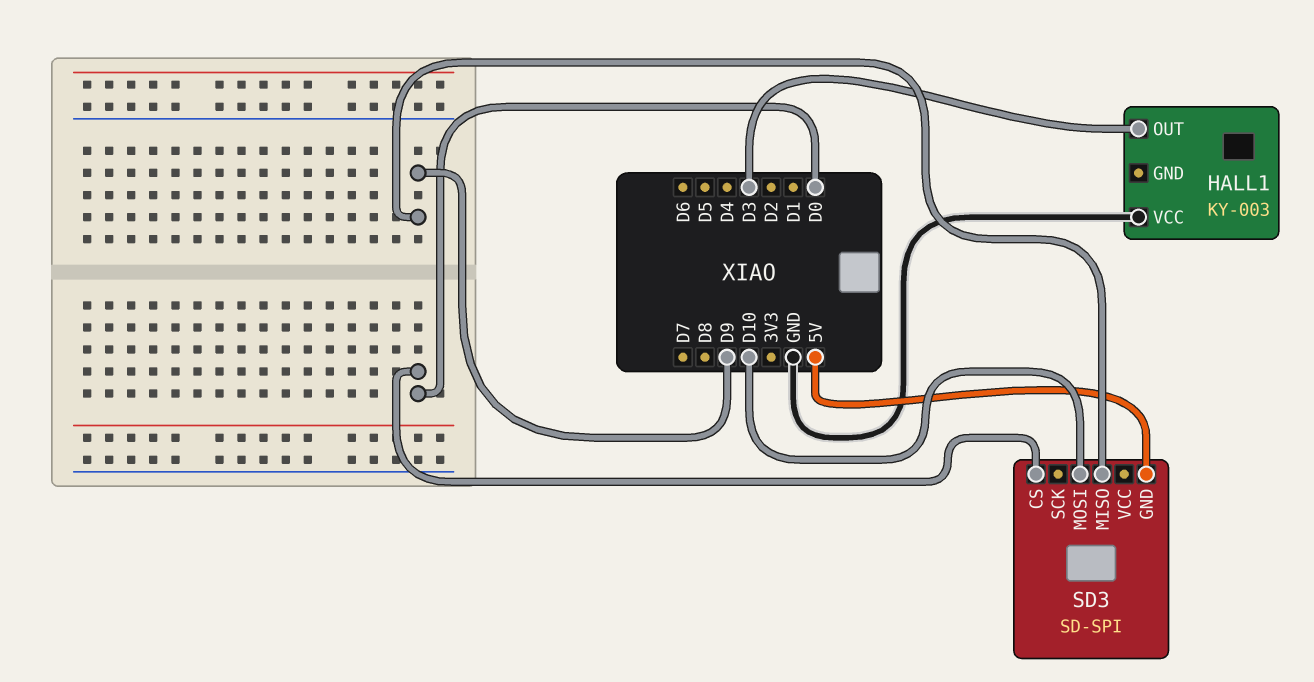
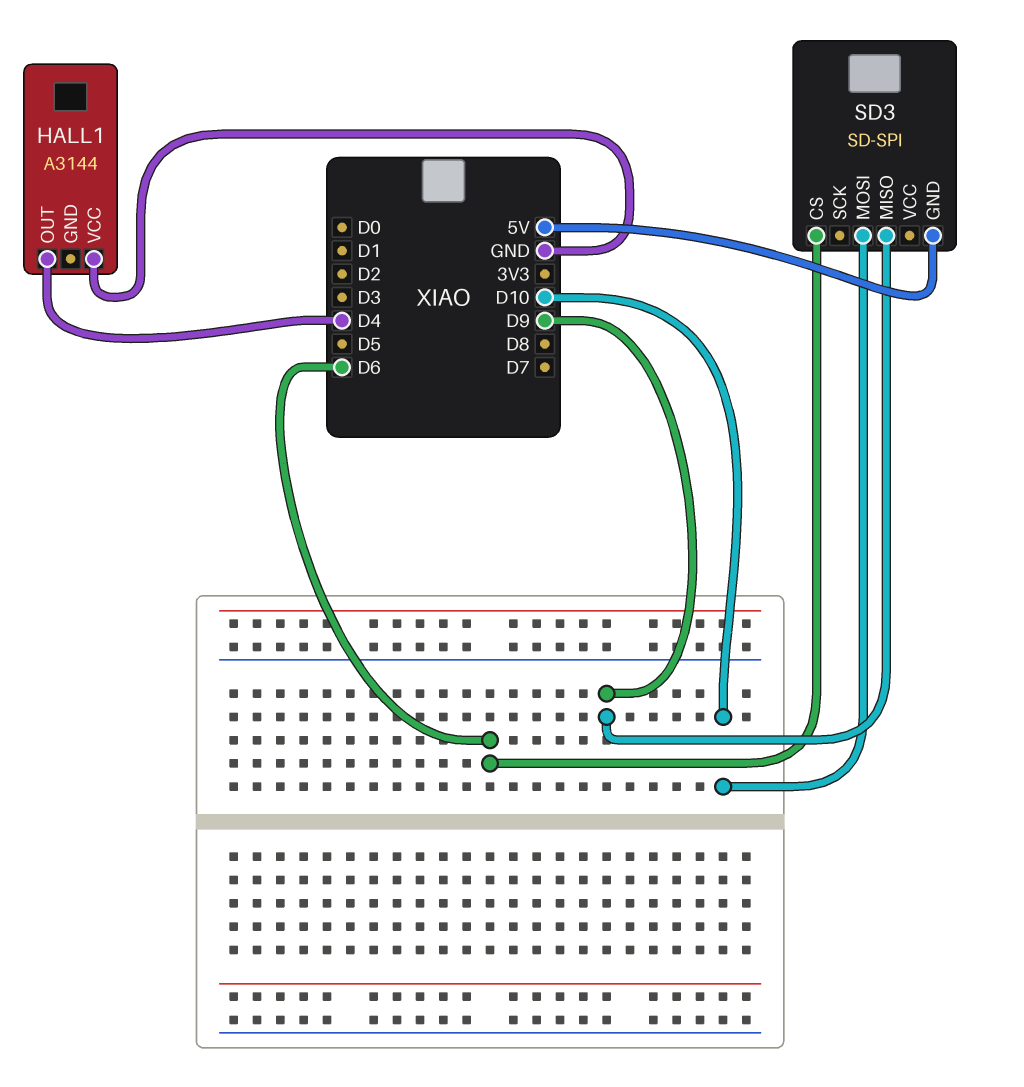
HALL1: KY-003 -> A3144
HALL1 pin OUT: D3 -> D4
SD3 pin CS: D0 -> D6

